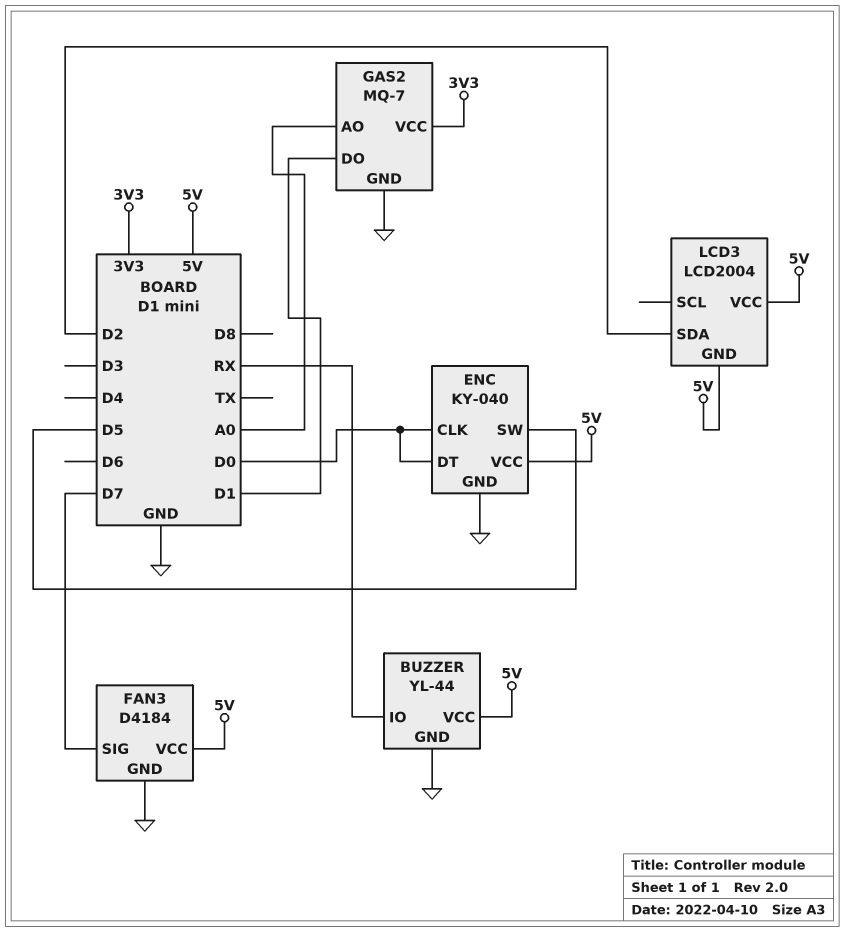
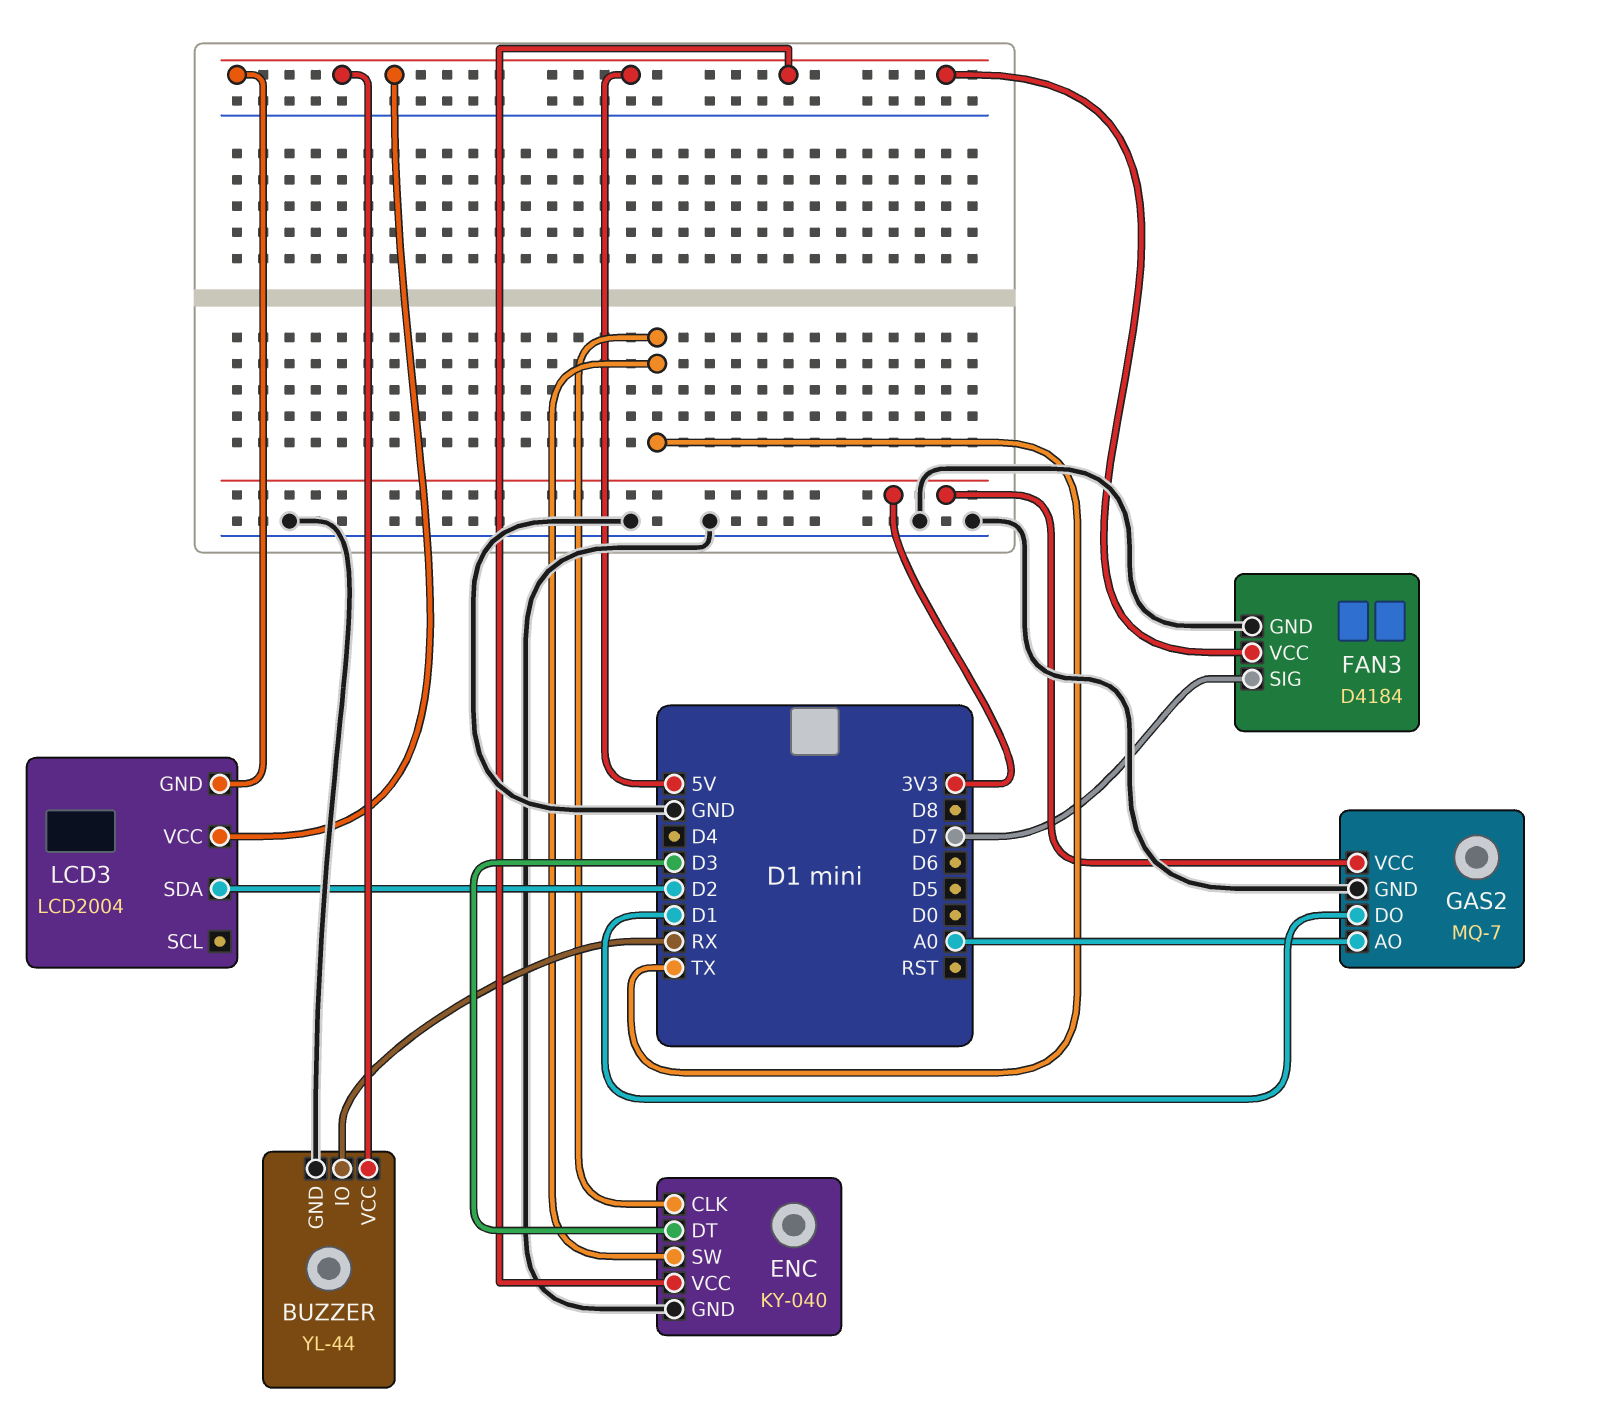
ENC pin CLK: D0 -> TX
ENC pin DT: D0 -> D3
ENC pin SW: D5 -> TX

